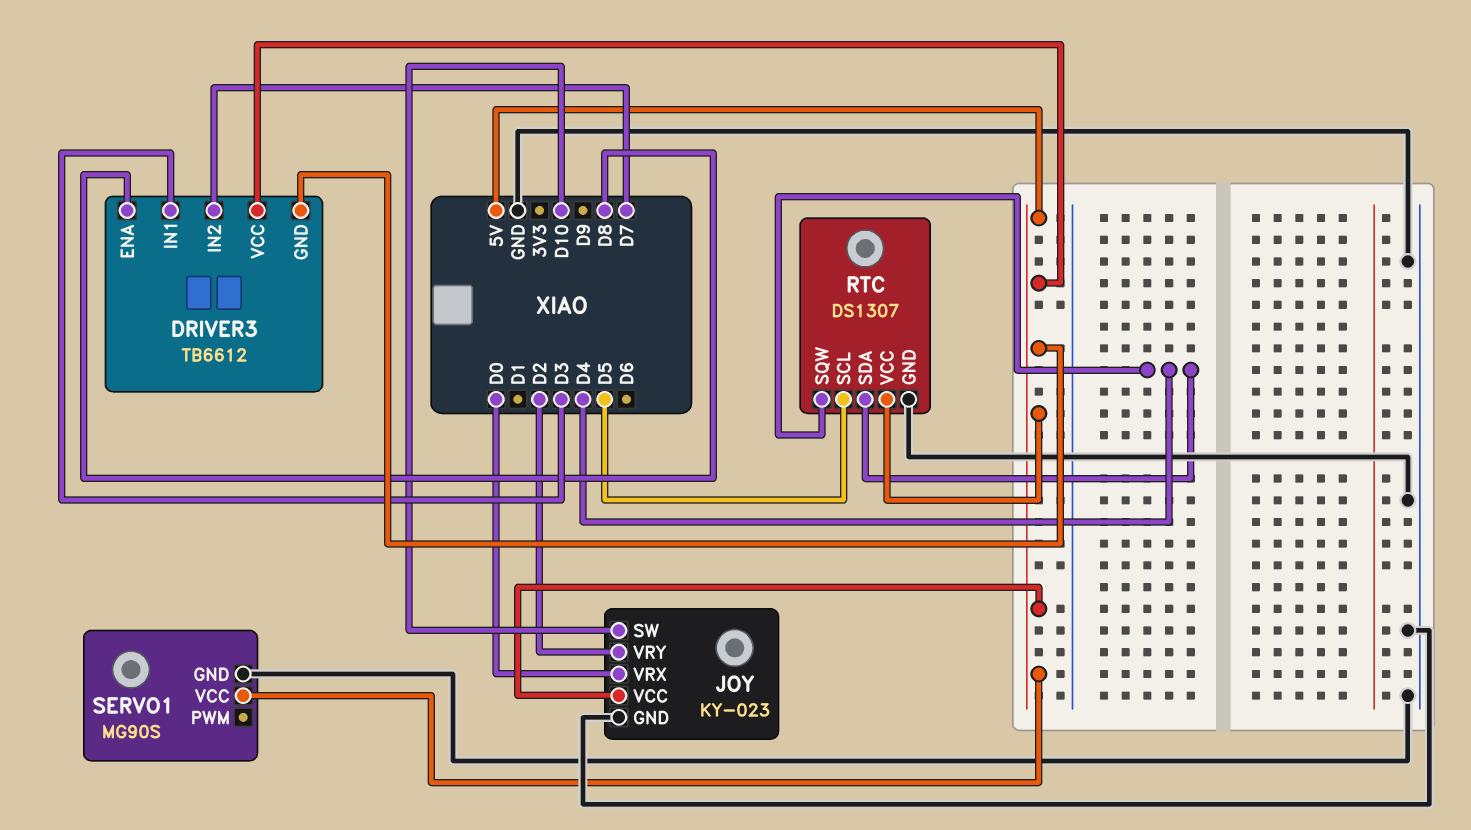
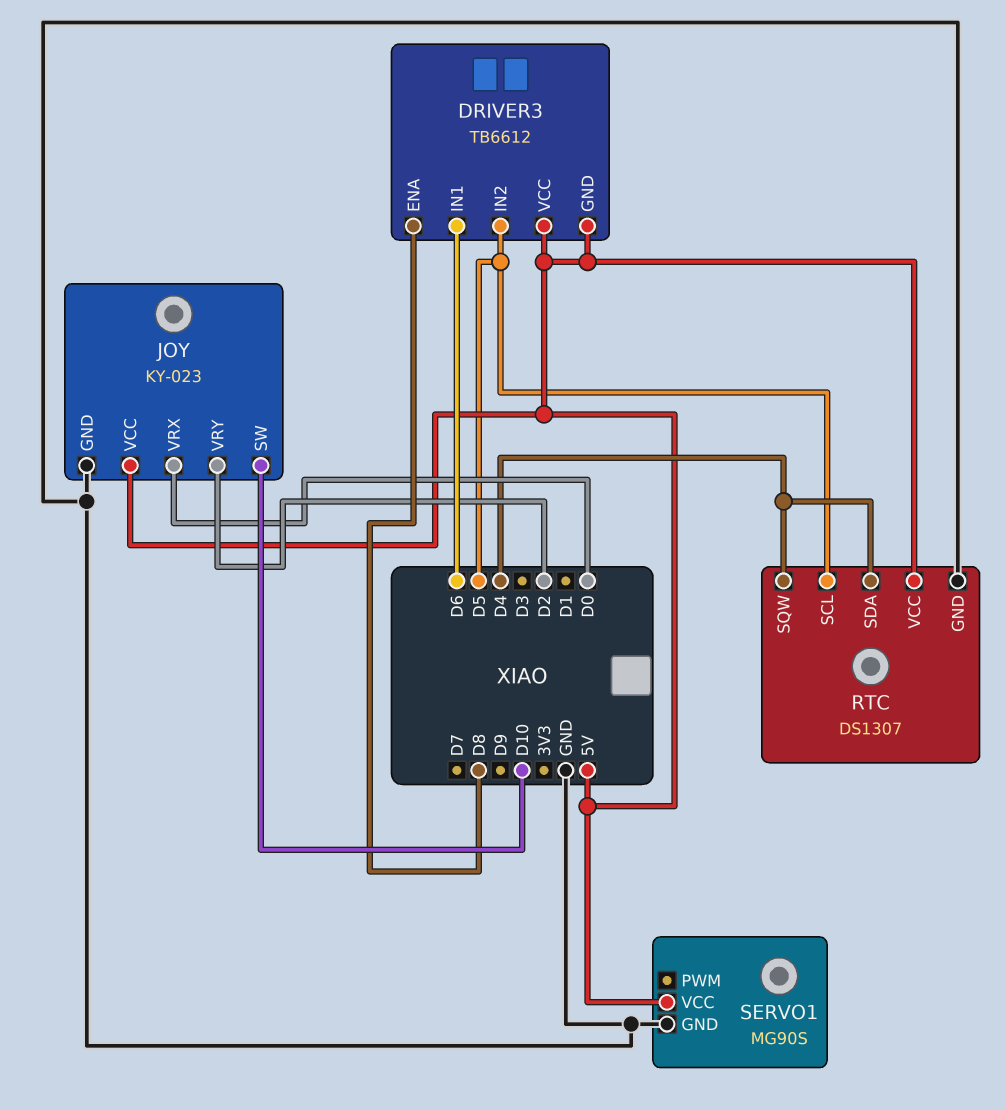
DRIVER3 pin IN1: D3 -> D6
DRIVER3 pin IN2: D7 -> D5

